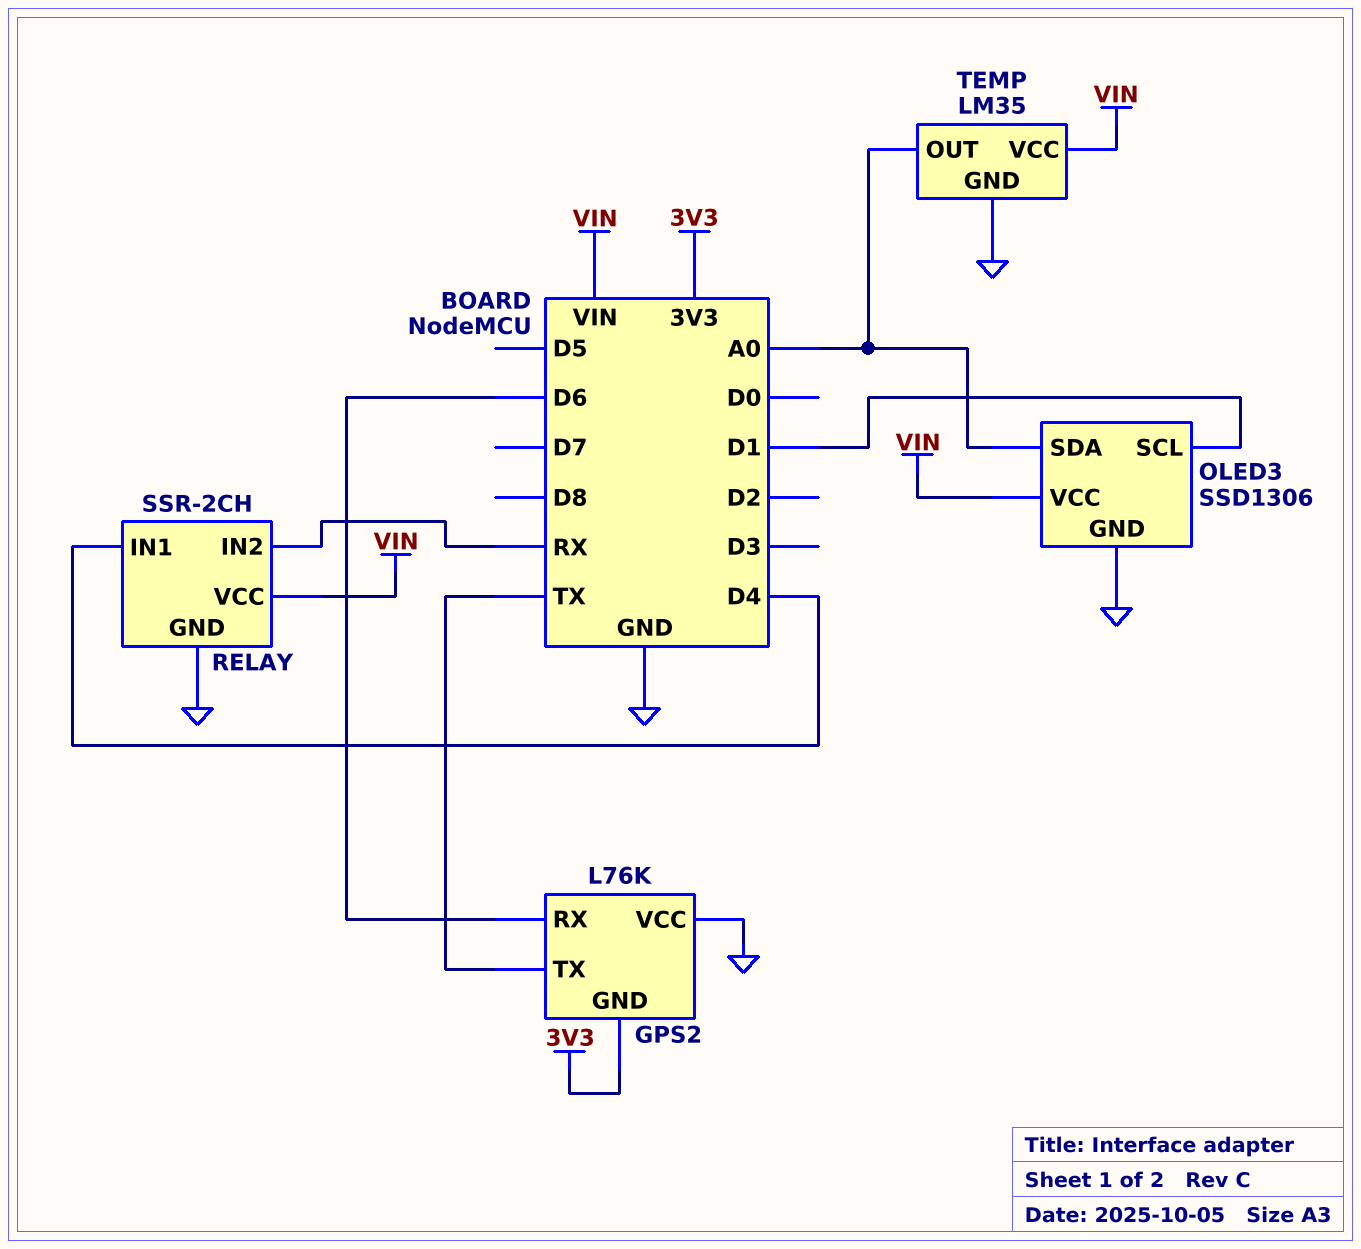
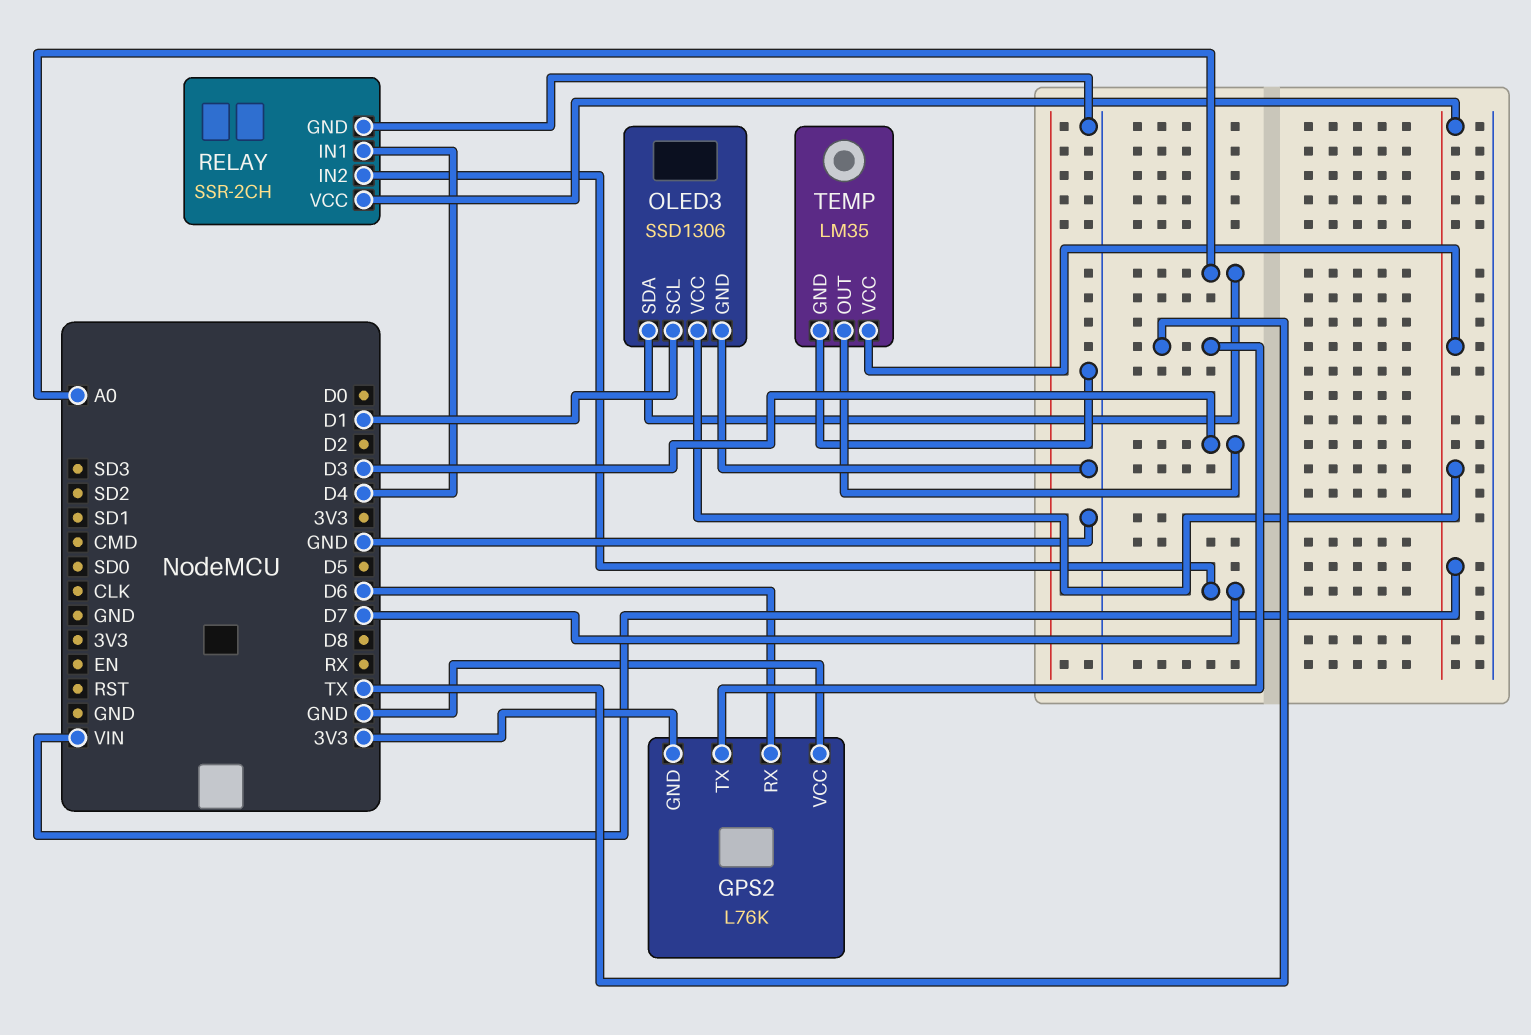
RELAY pin IN2: RX -> D7
TEMP pin OUT: A0 -> D3

